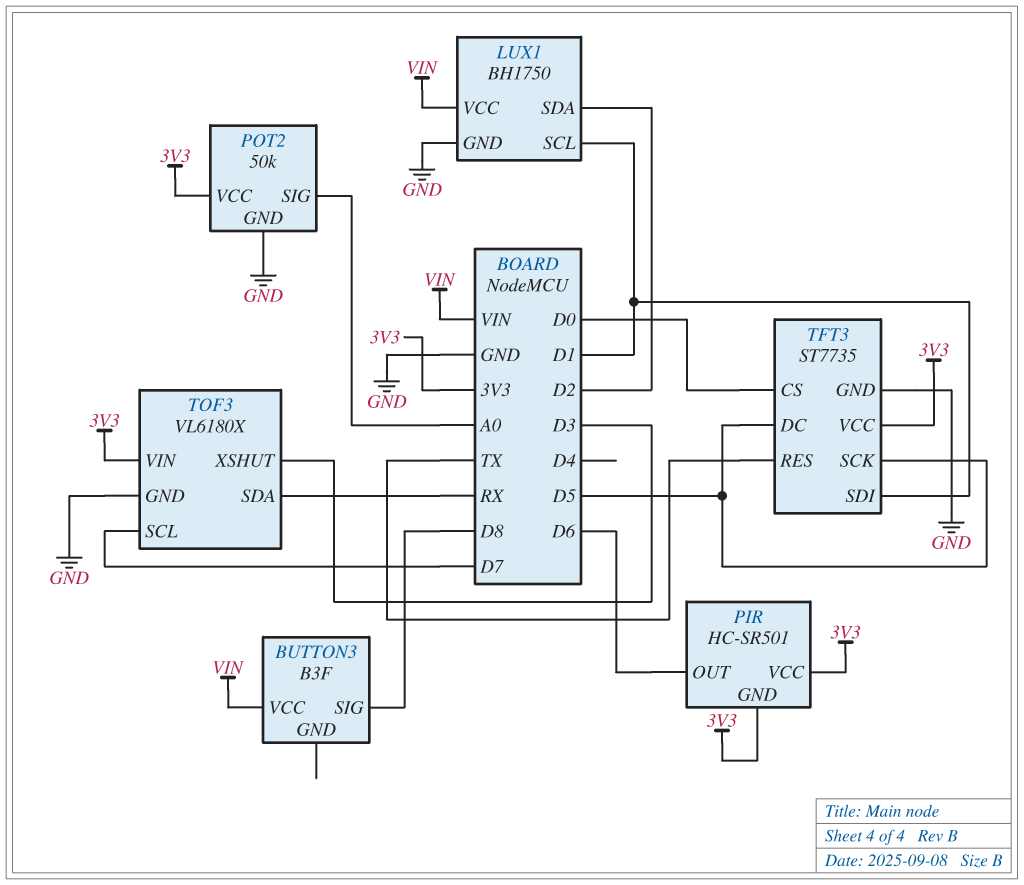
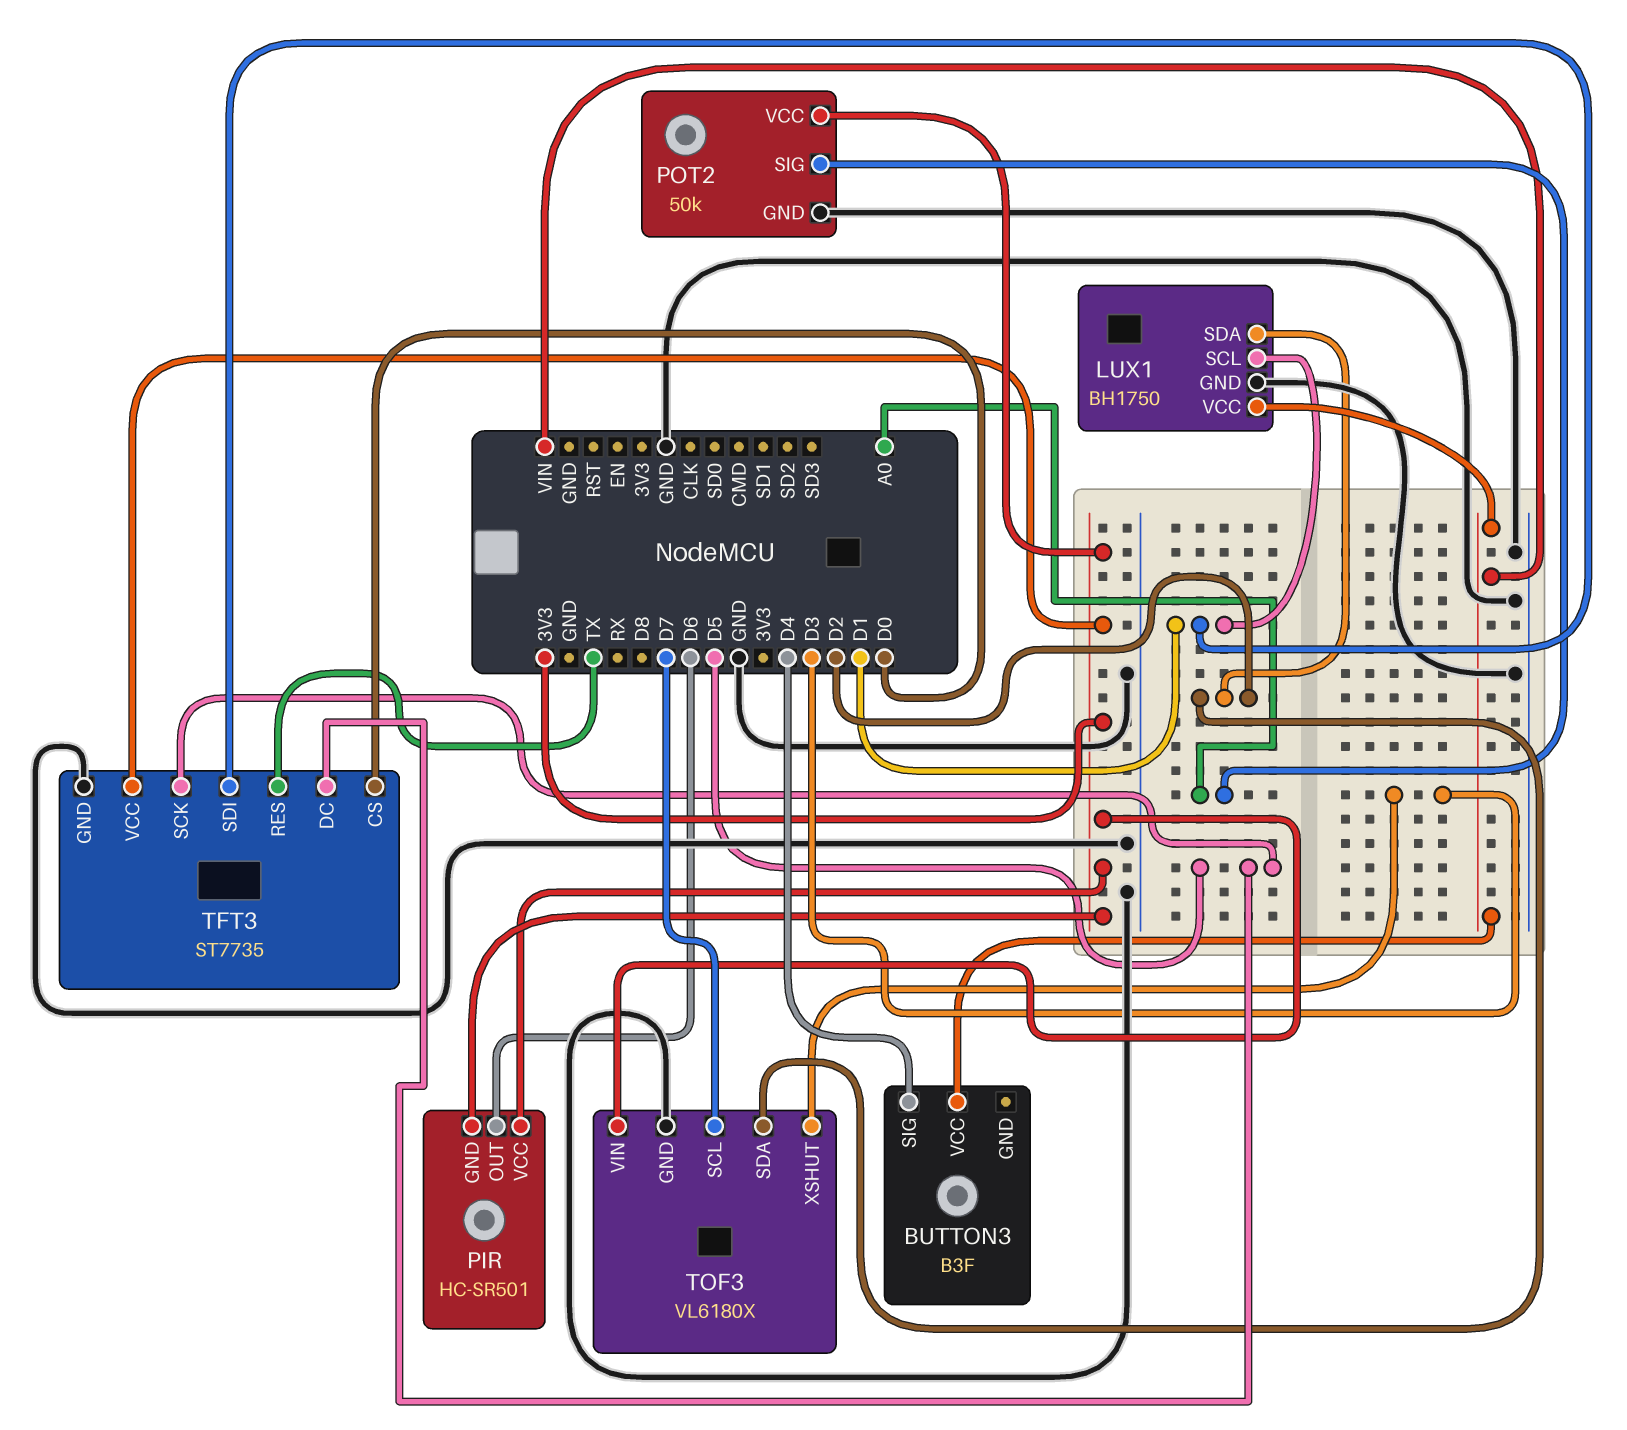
BUTTON3 pin SIG: D8 -> D4
TOF3 pin SDA: RX -> D2

